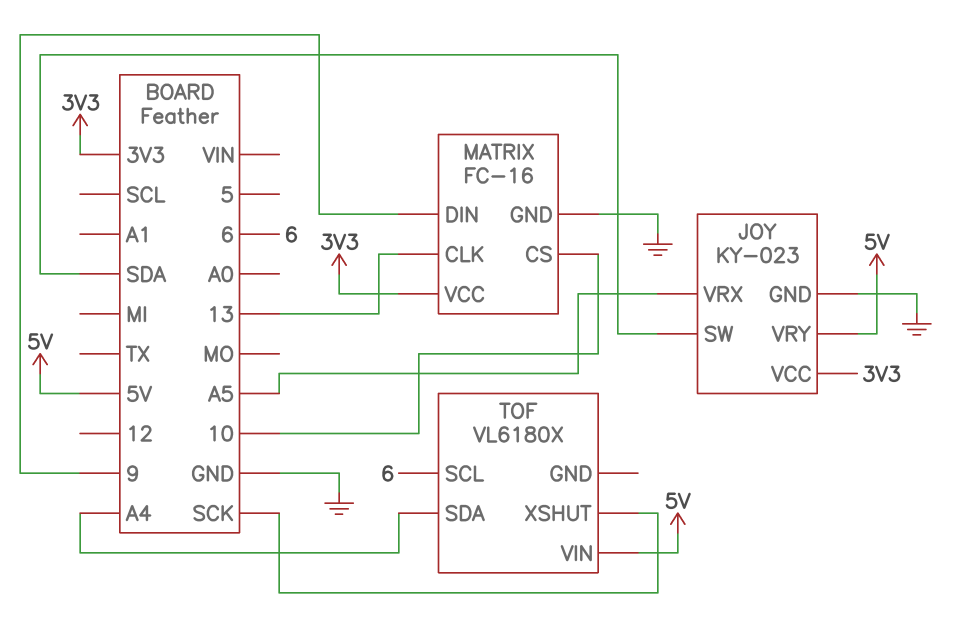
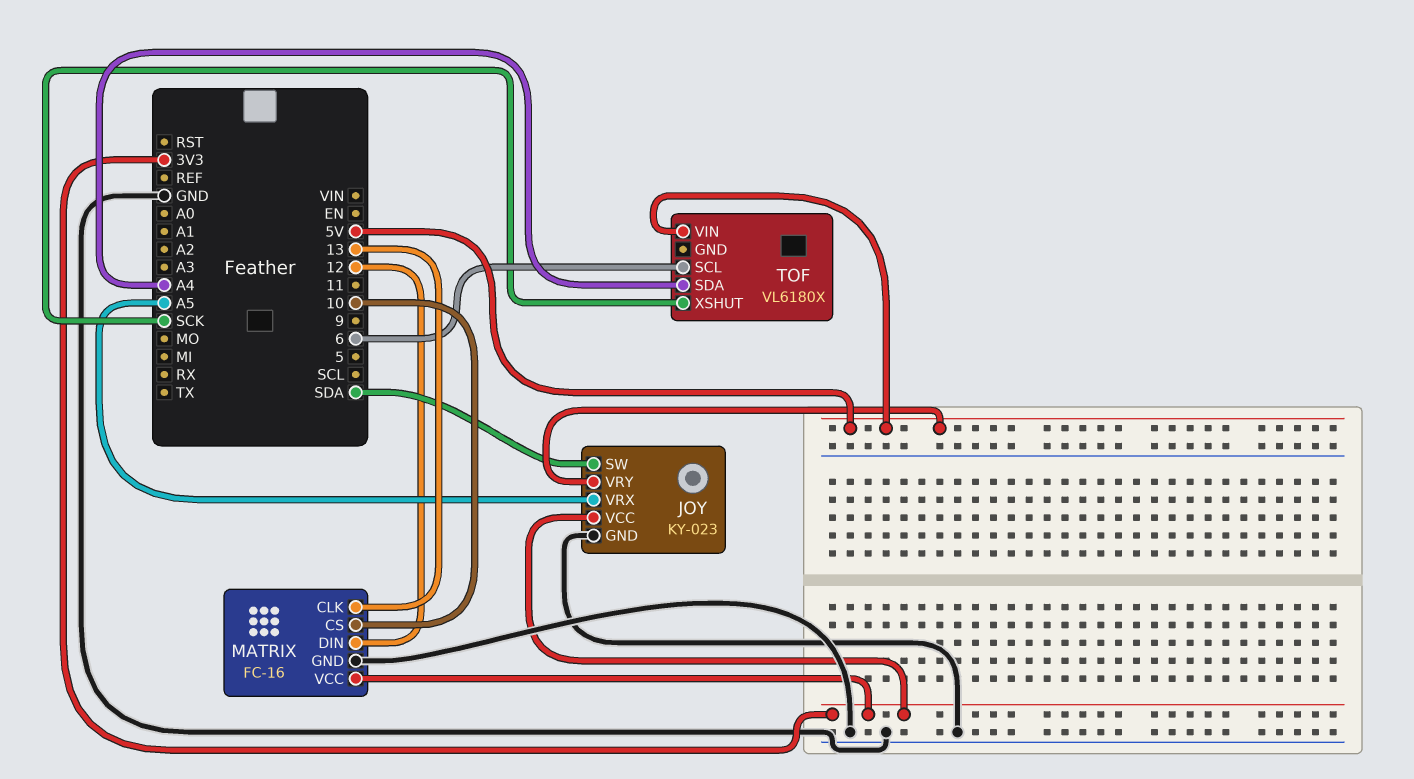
MATRIX pin DIN: 9 -> 12

